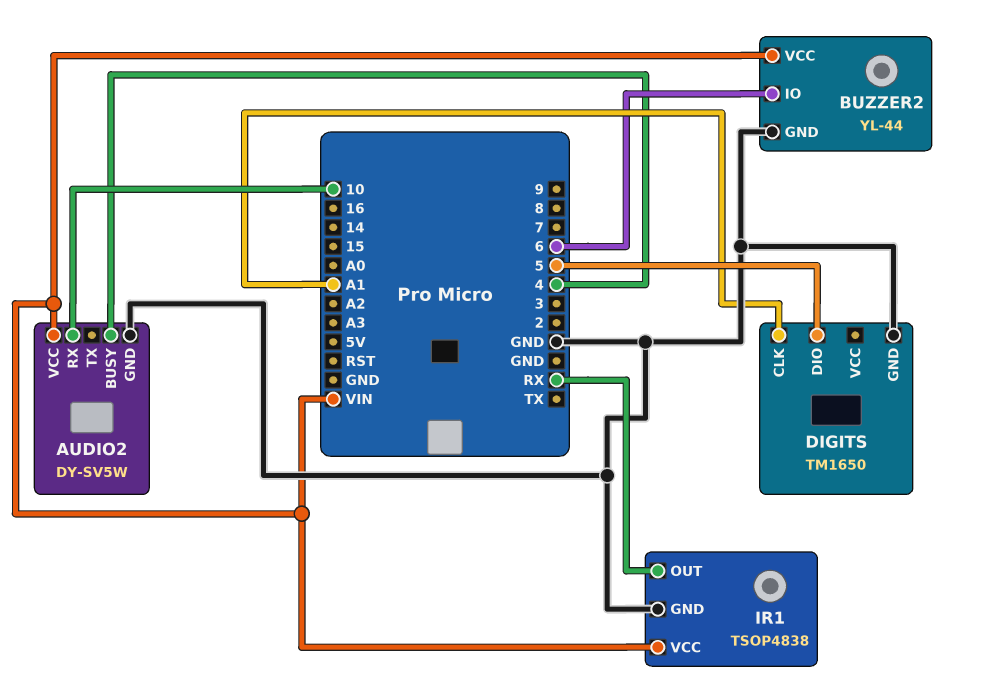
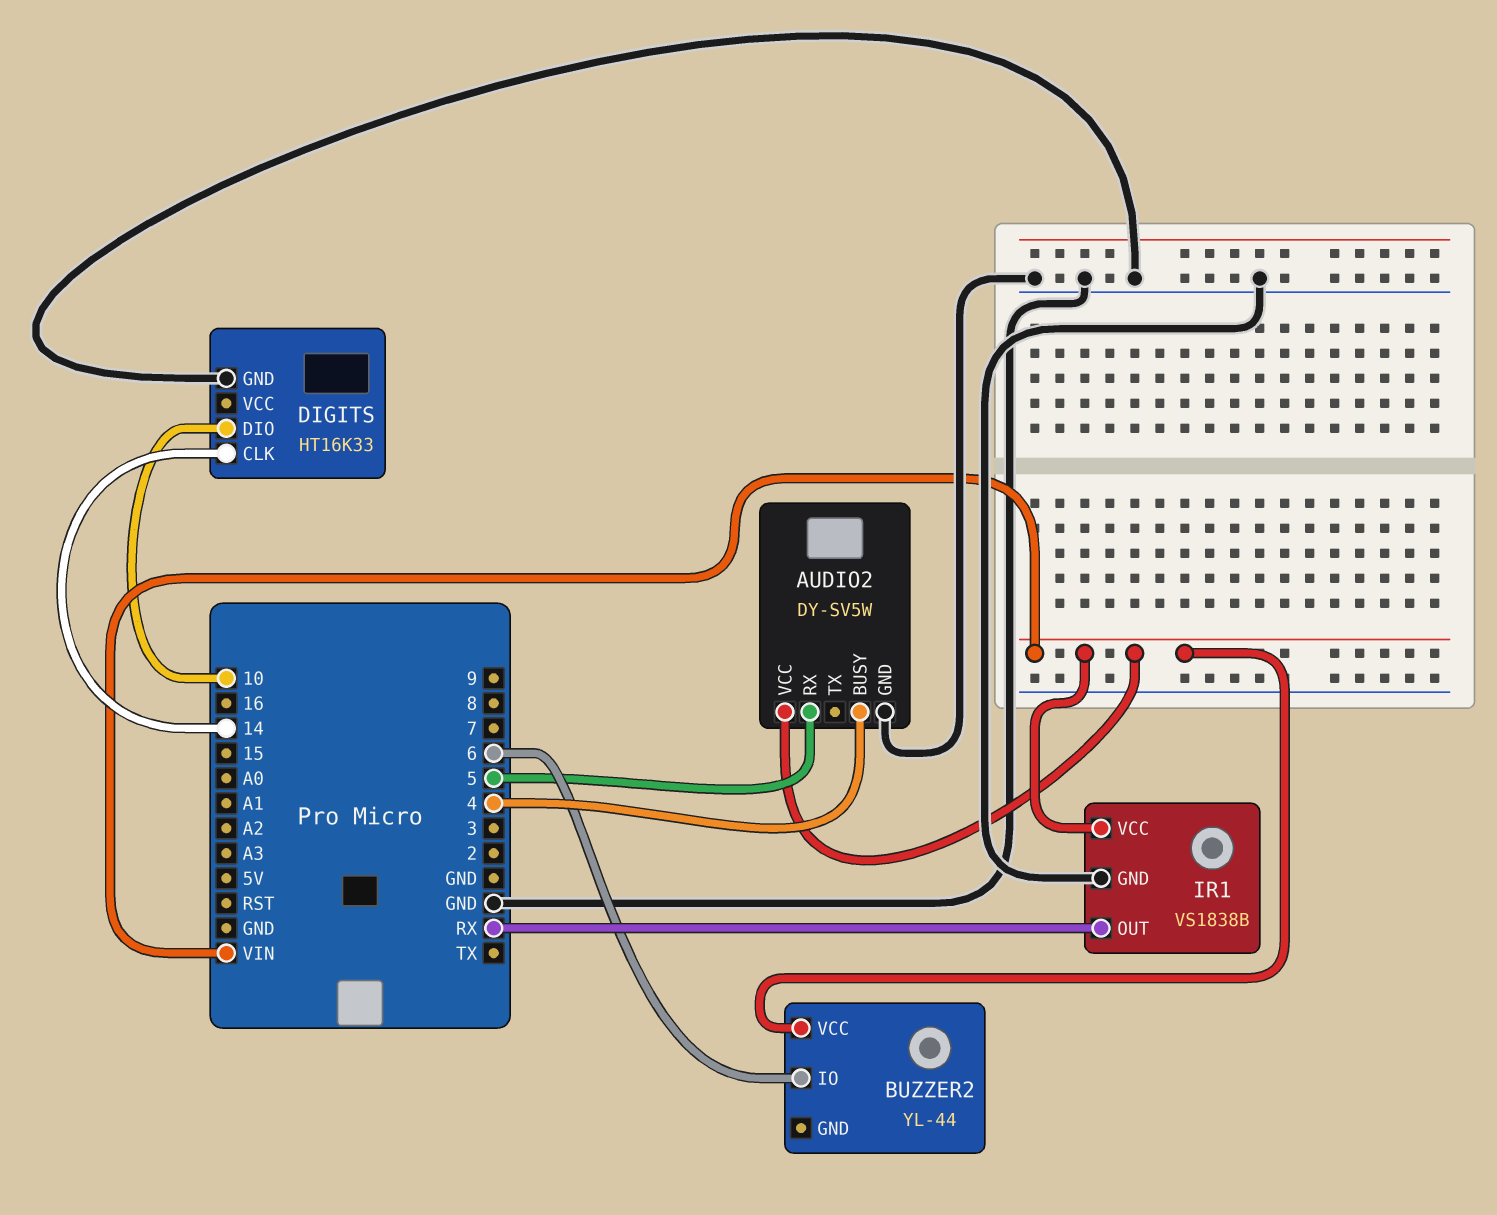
AUDIO2 pin RX: 10 -> 5
BUZZER2 pin GND: GND -> none
DIGITS: TM1650 -> HT16K33
DIGITS pin CLK: A1 -> 14
DIGITS pin DIO: 5 -> 10
IR1: TSOP4838 -> VS1838B

